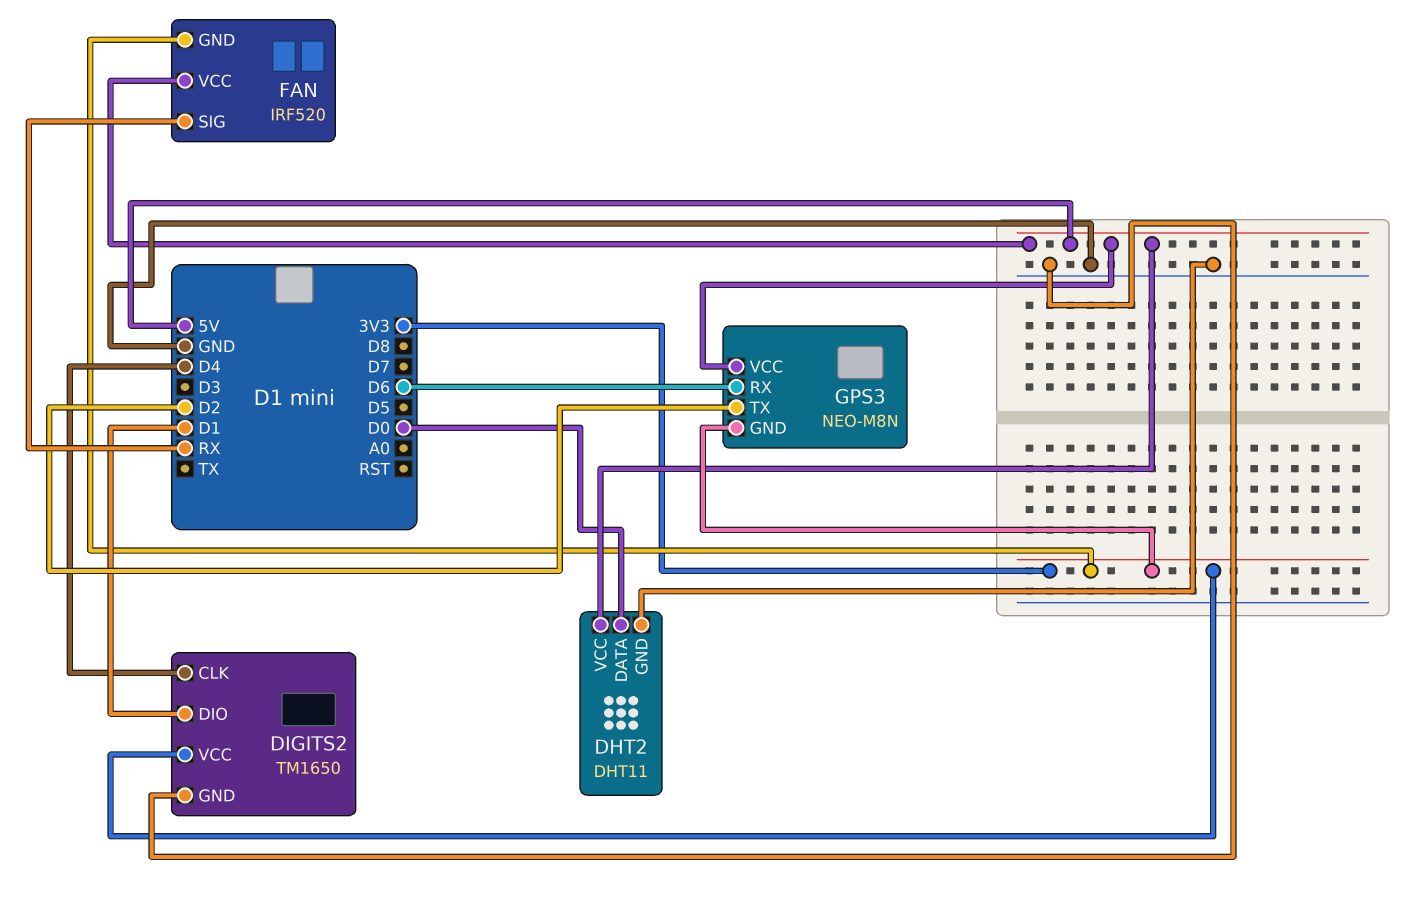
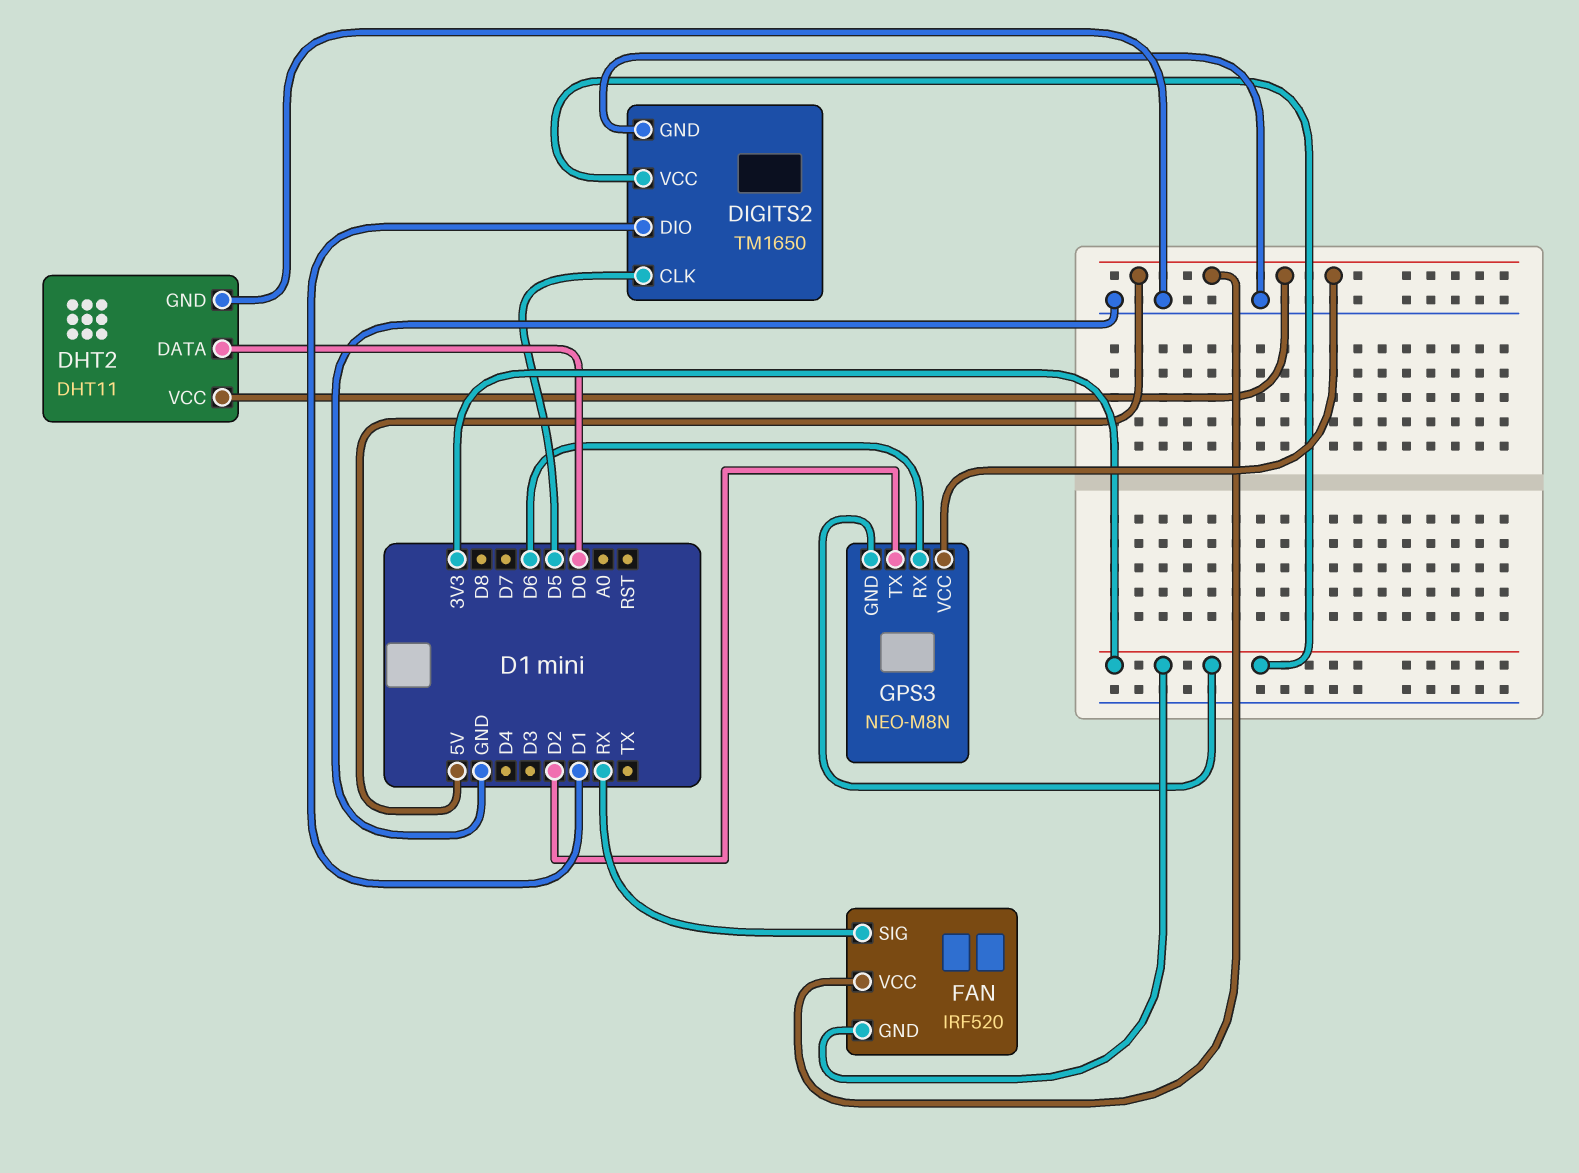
DIGITS2 pin CLK: D4 -> D5

